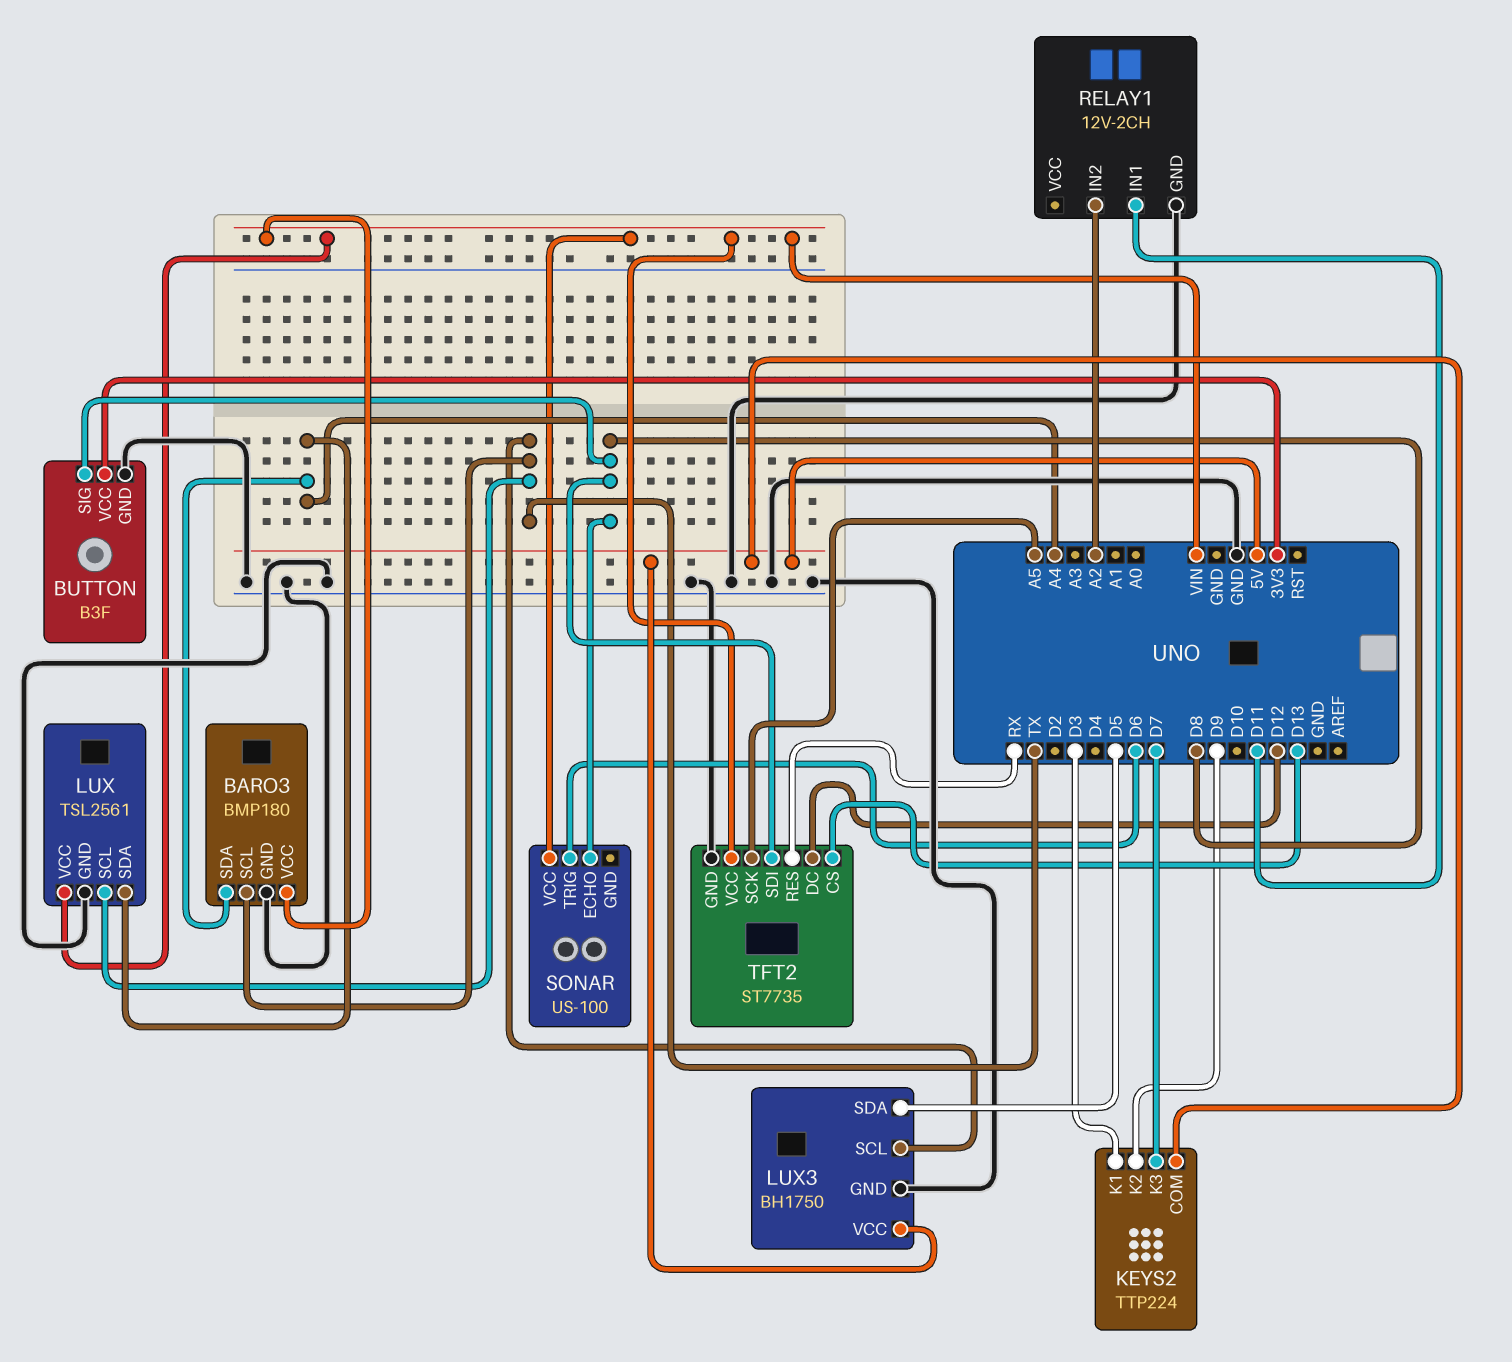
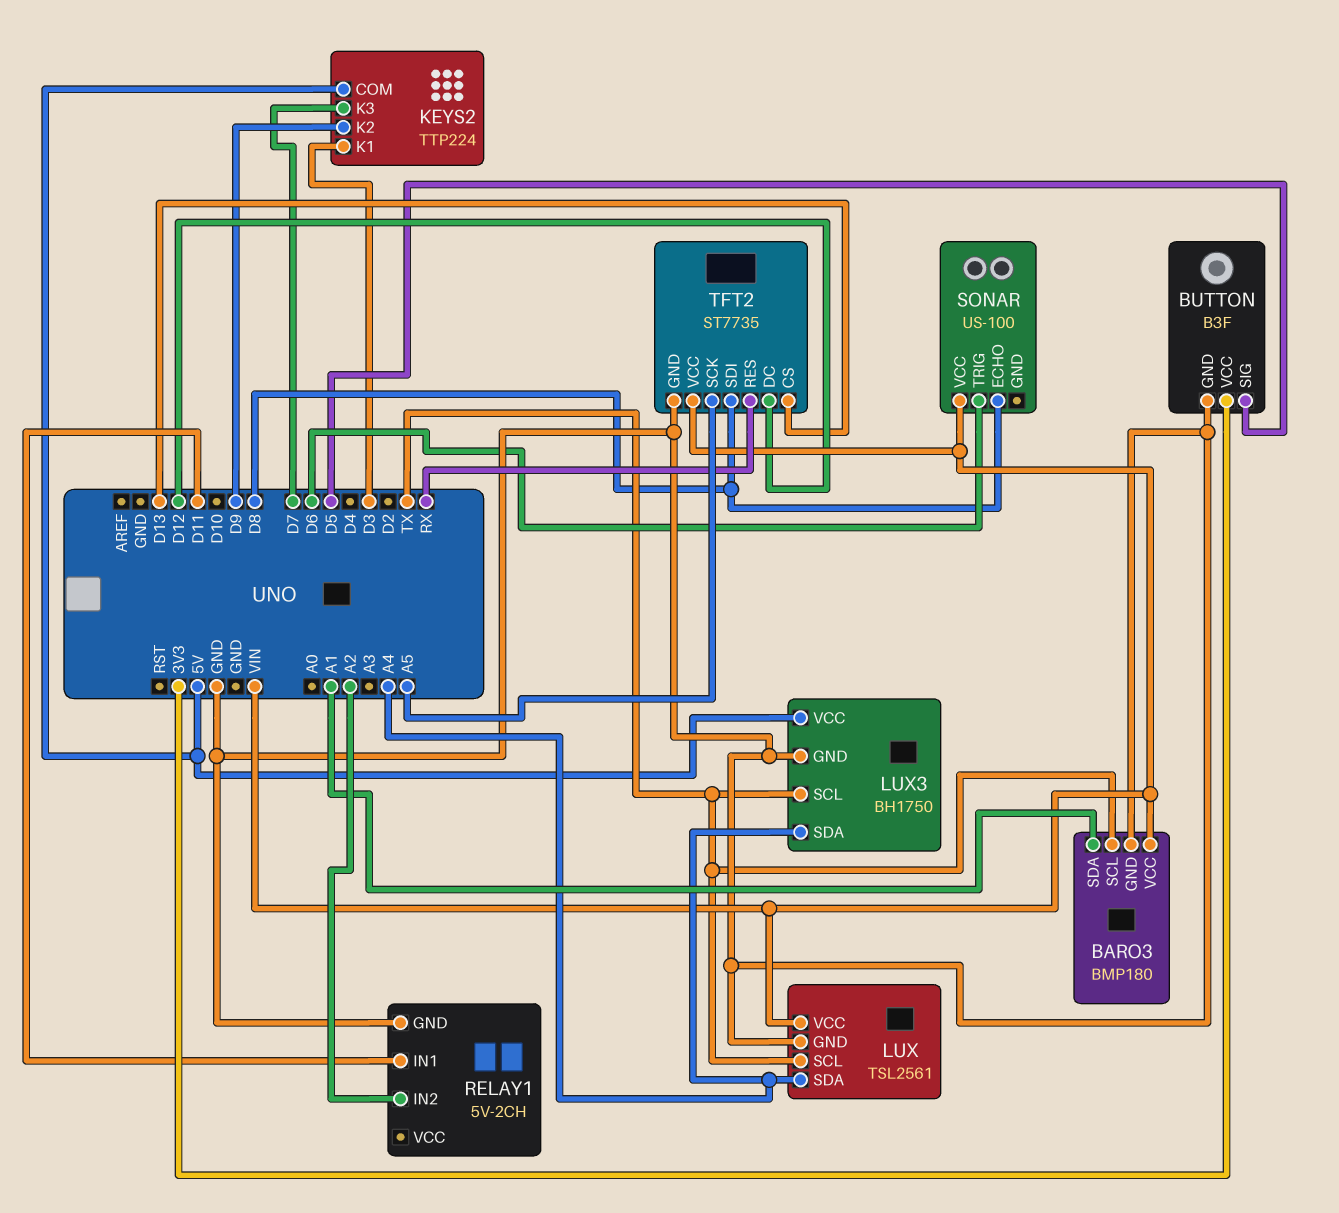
BARO3 pin SDA: A4 -> A1
BUTTON pin SIG: D8 -> D5
LUX3 pin SDA: D5 -> A4
RELAY1: 12V-2CH -> 5V-2CH

